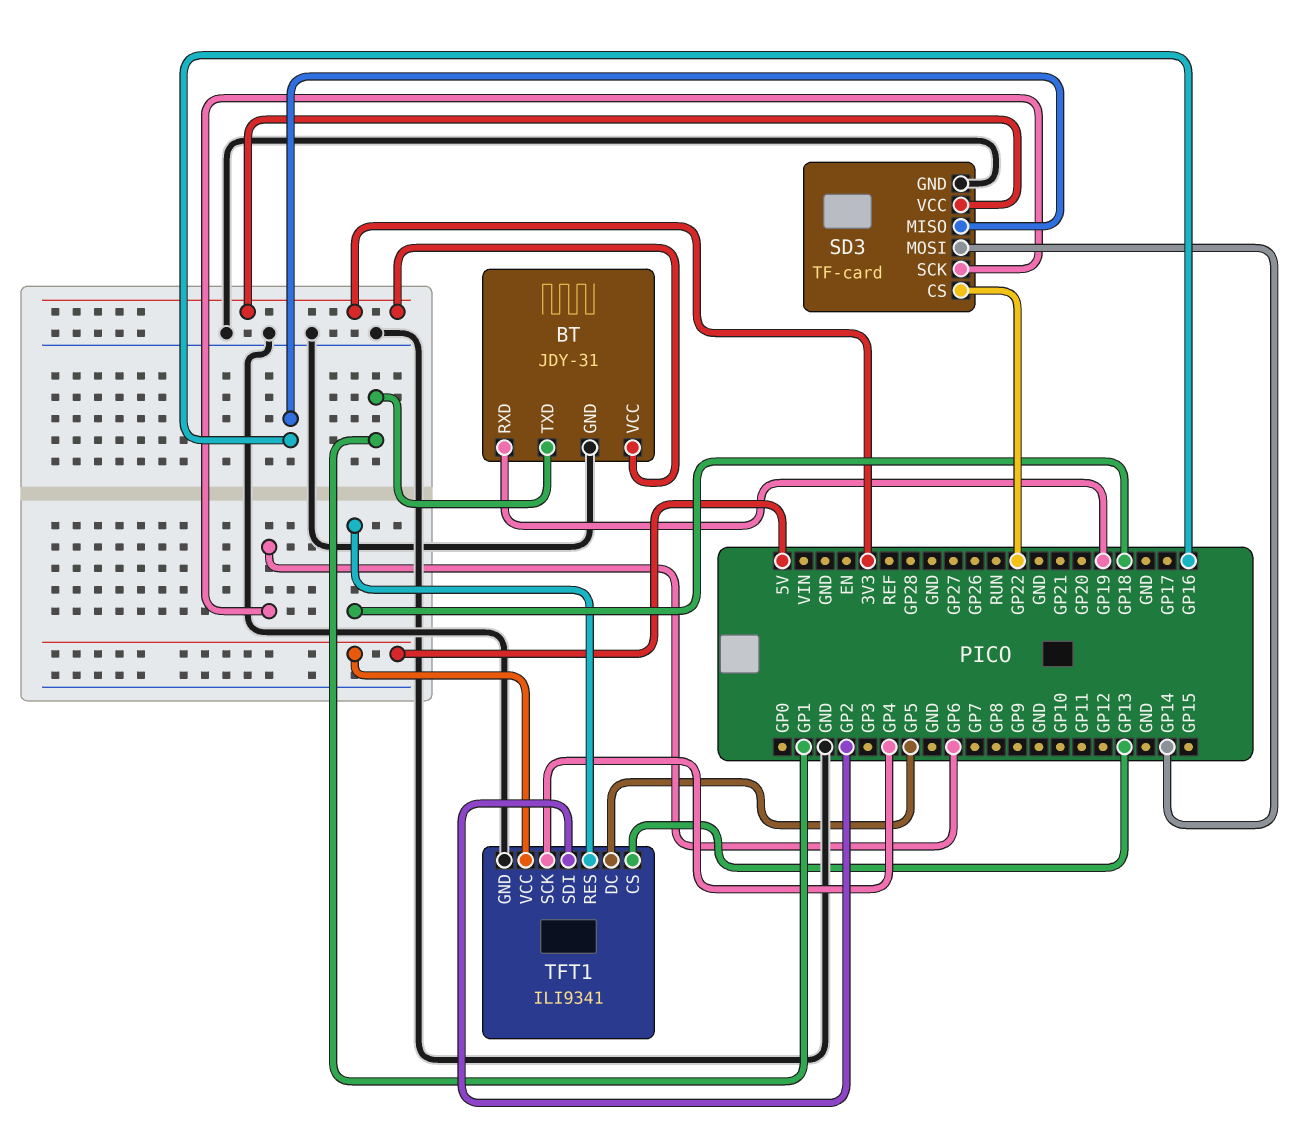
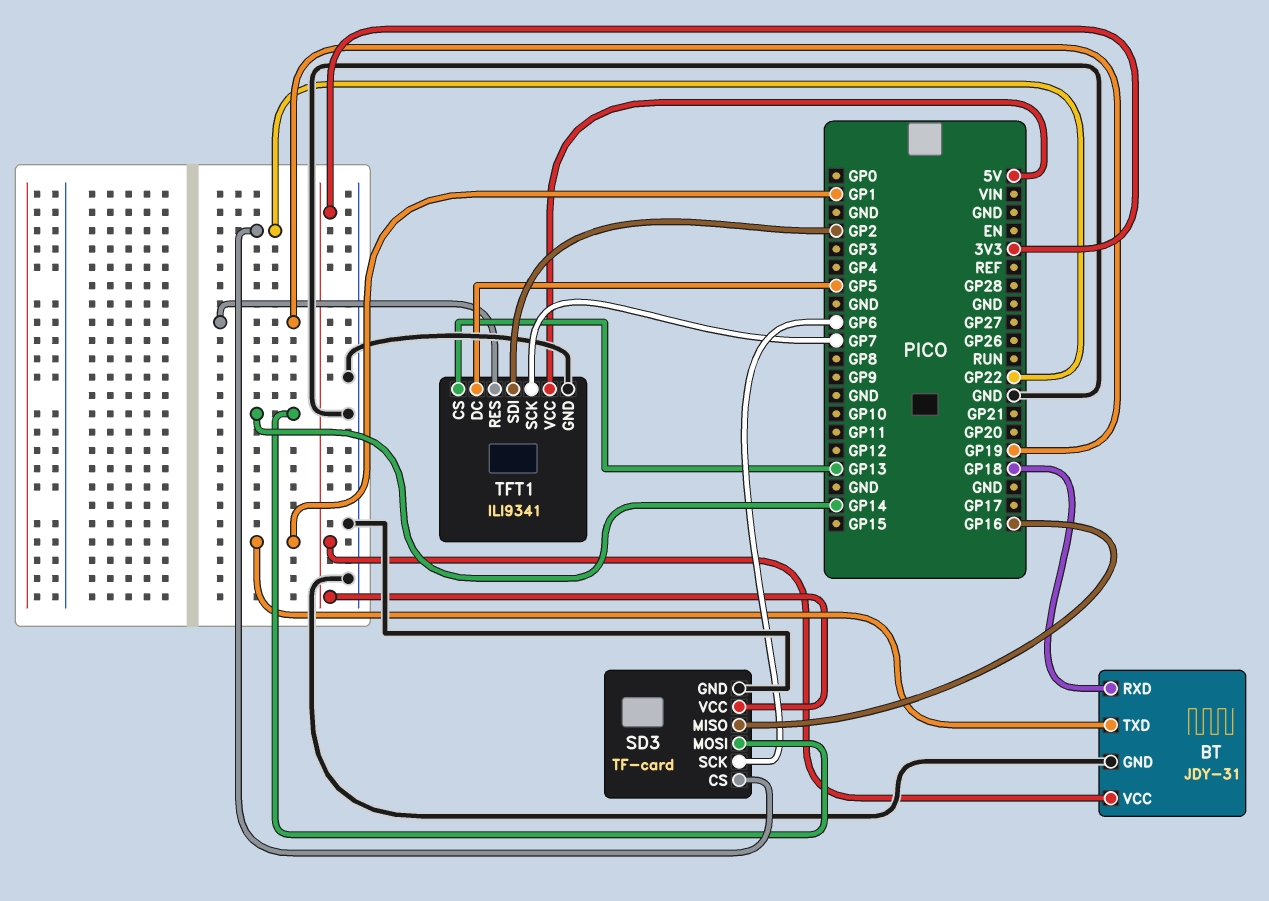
BT pin RXD: GP19 -> GP18
TFT1 pin RES: GP18 -> GP19
TFT1 pin SCK: GP4 -> GP7

